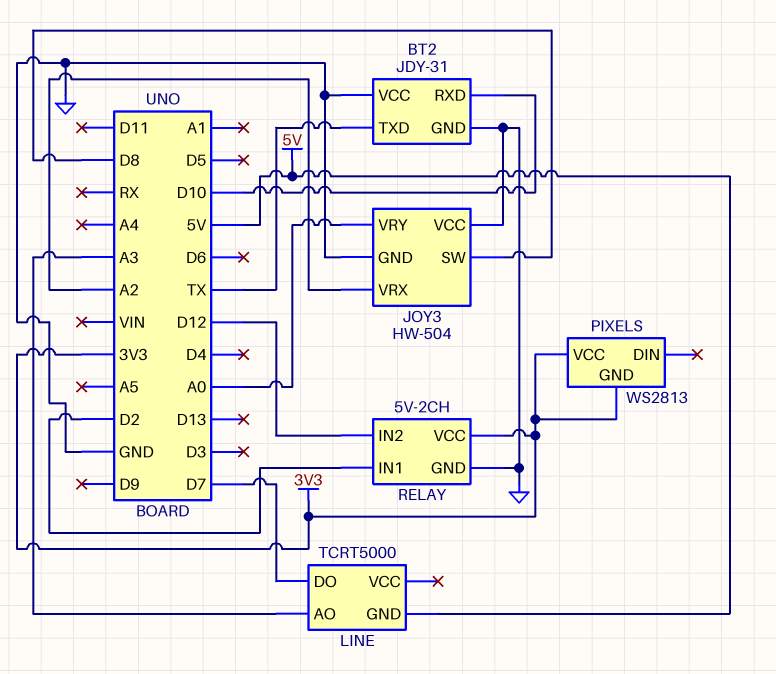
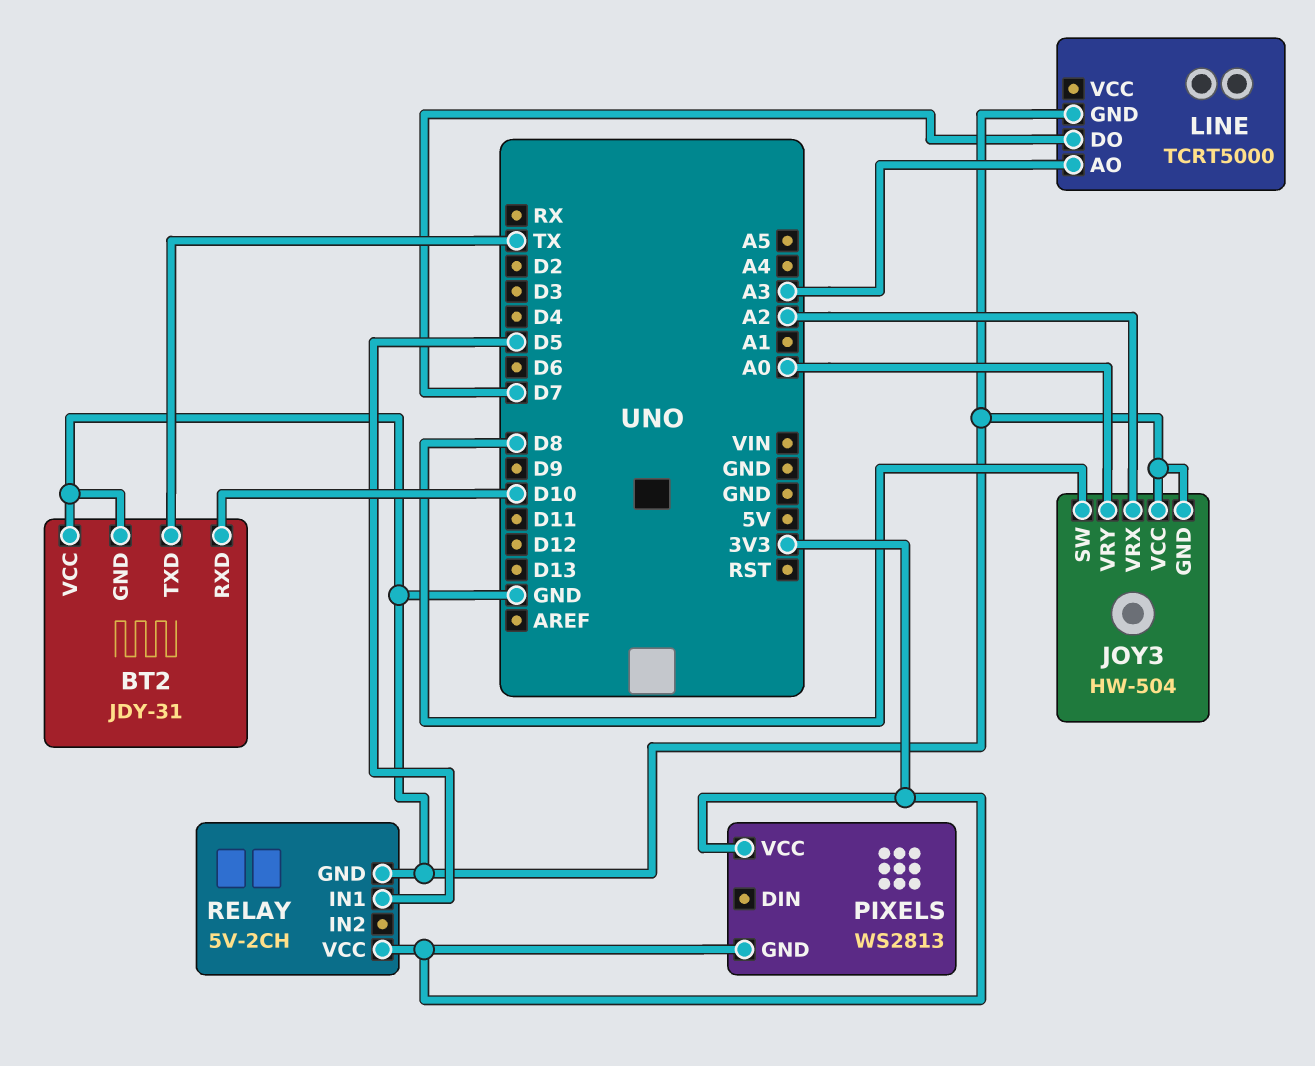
LINE pin GND: 5V -> GND
RELAY pin IN1: D2 -> D5
RELAY pin IN2: D12 -> none

